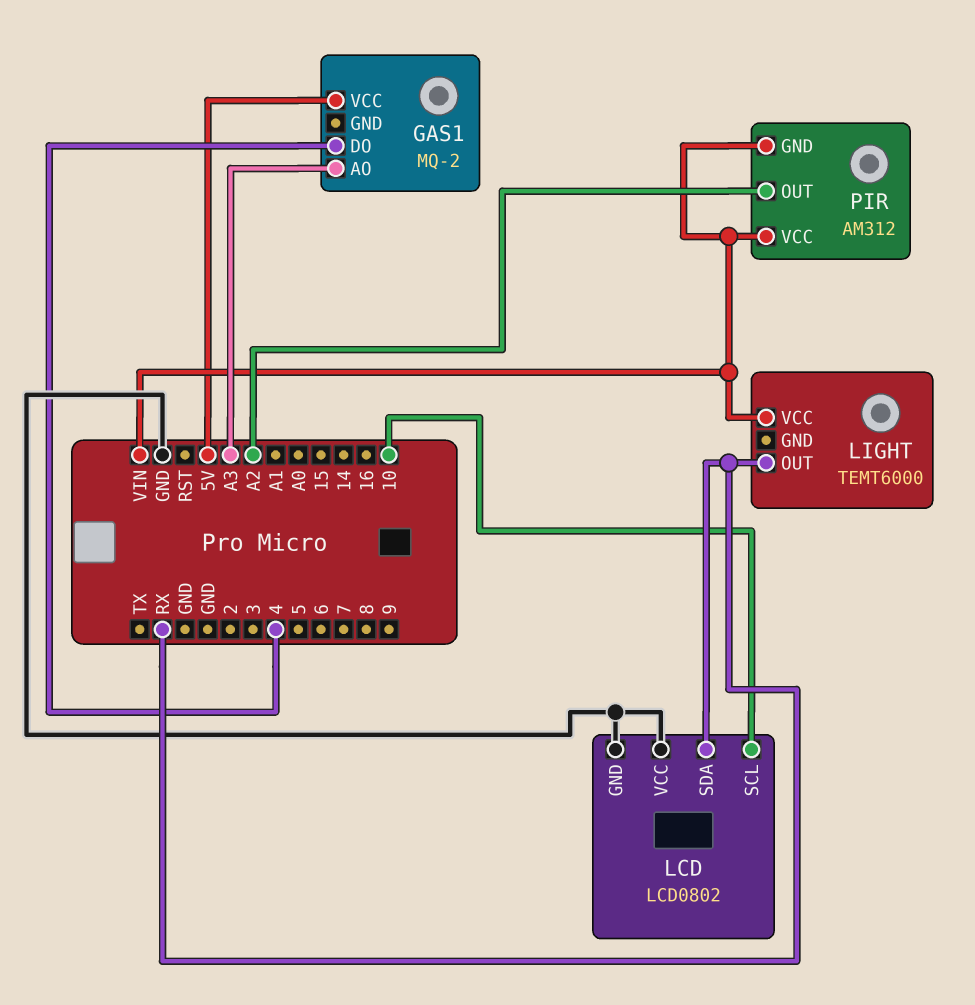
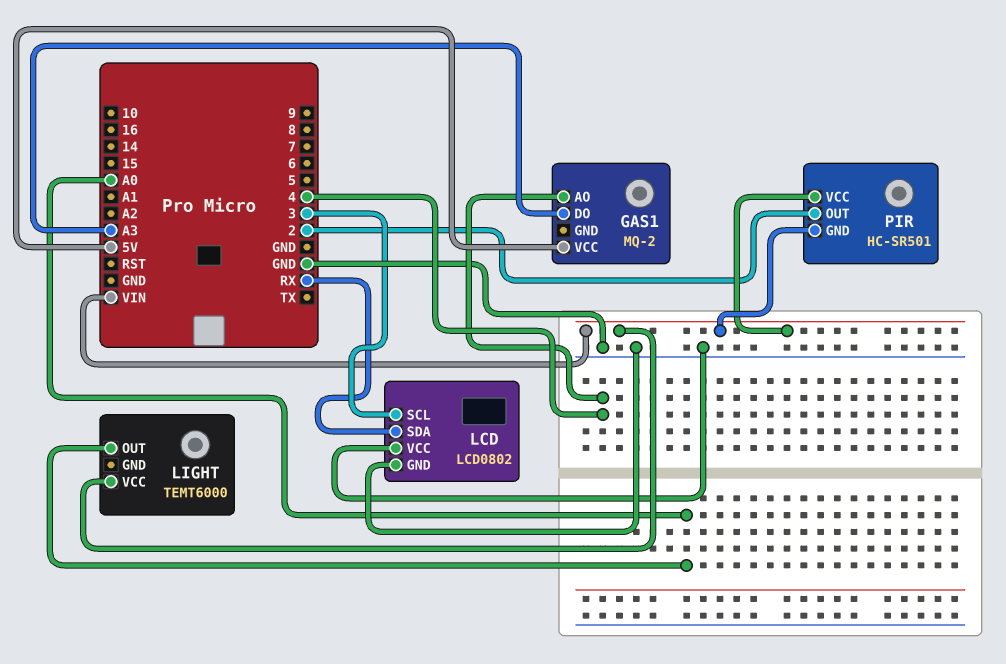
GAS1 pin AO: A3 -> 4
GAS1 pin DO: 4 -> A3
LCD pin SCL: 10 -> 3
LIGHT pin OUT: RX -> A0
PIR: AM312 -> HC-SR501
PIR pin OUT: A2 -> 2

